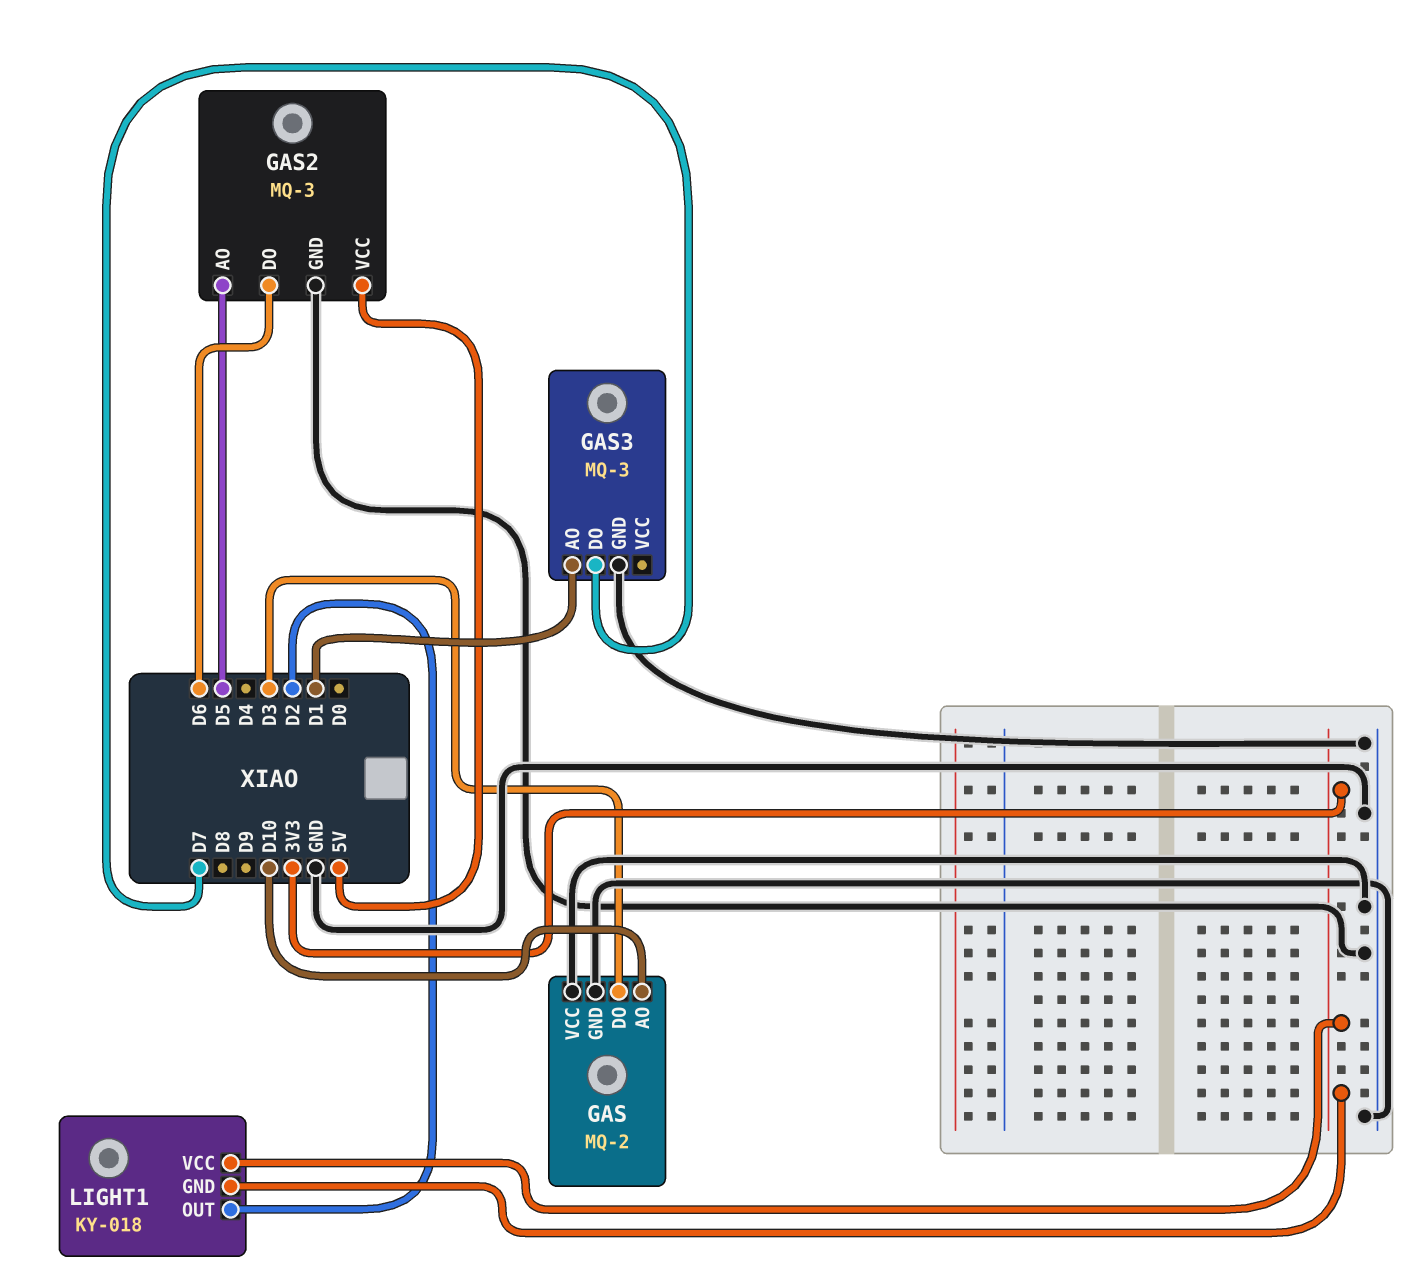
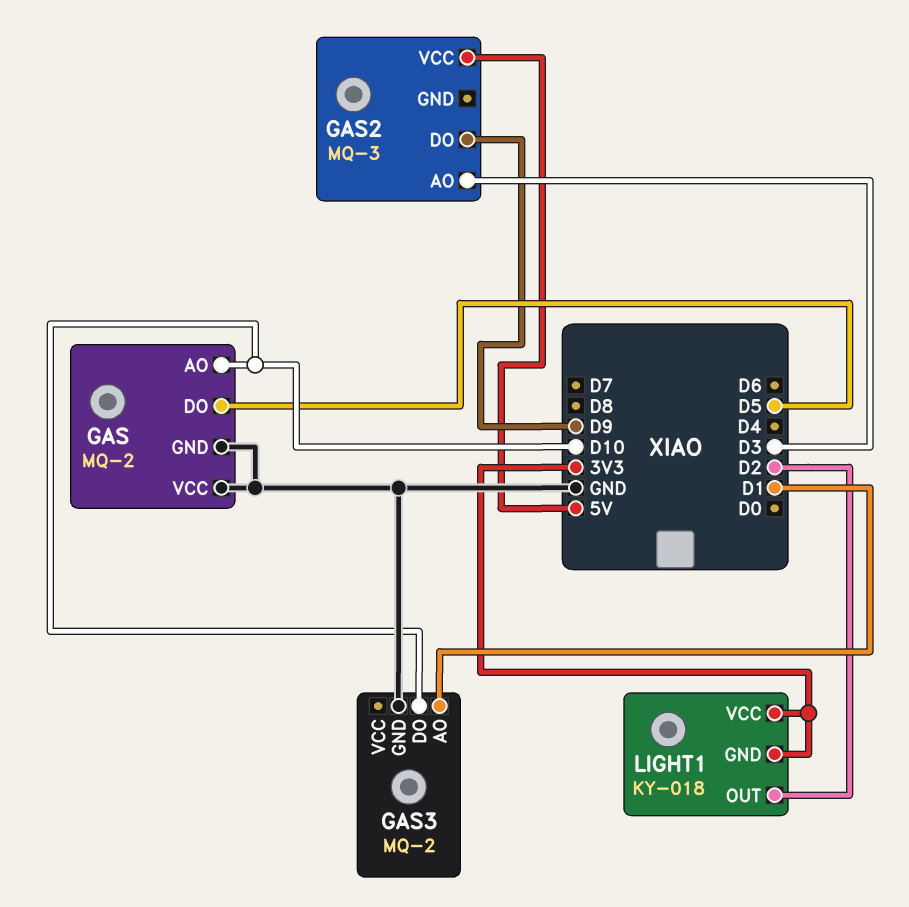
GAS pin DO: D3 -> D5
GAS2 pin AO: D5 -> D3
GAS2 pin DO: D6 -> D9
GAS2 pin GND: GND -> none
GAS3: MQ-3 -> MQ-2
GAS3 pin DO: D7 -> D10

